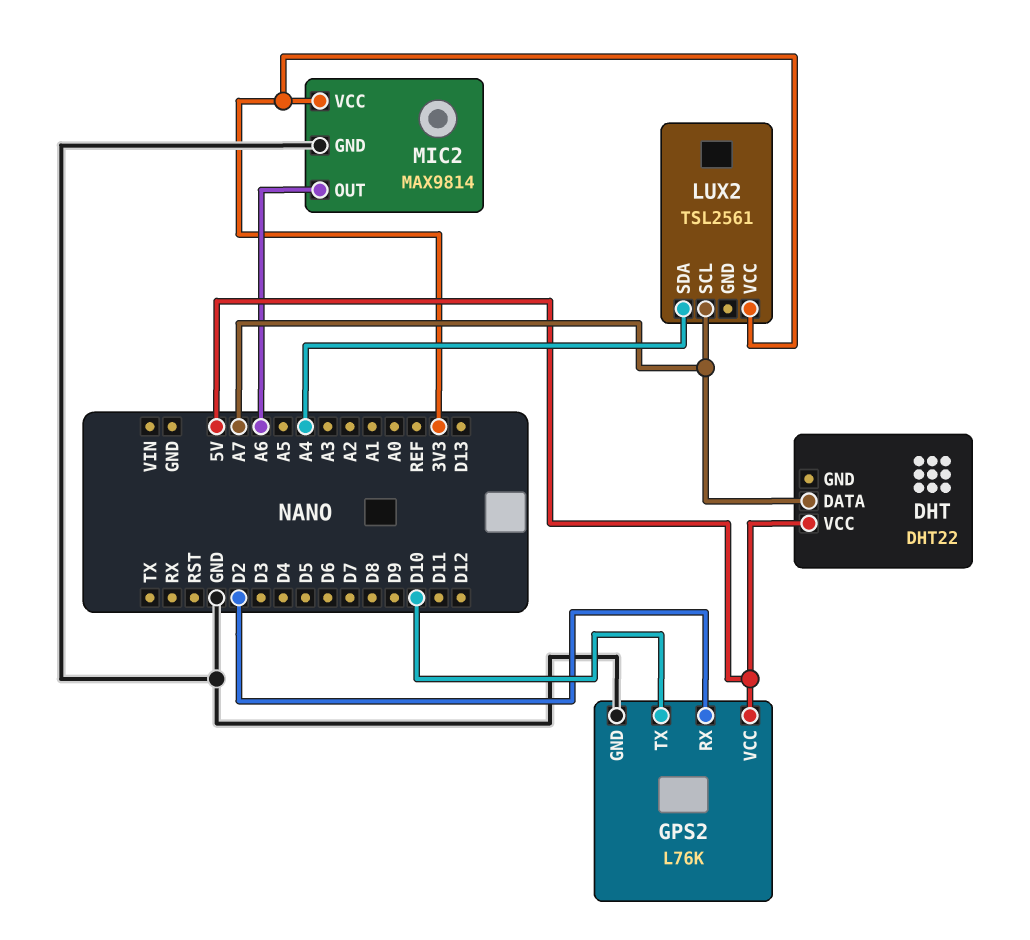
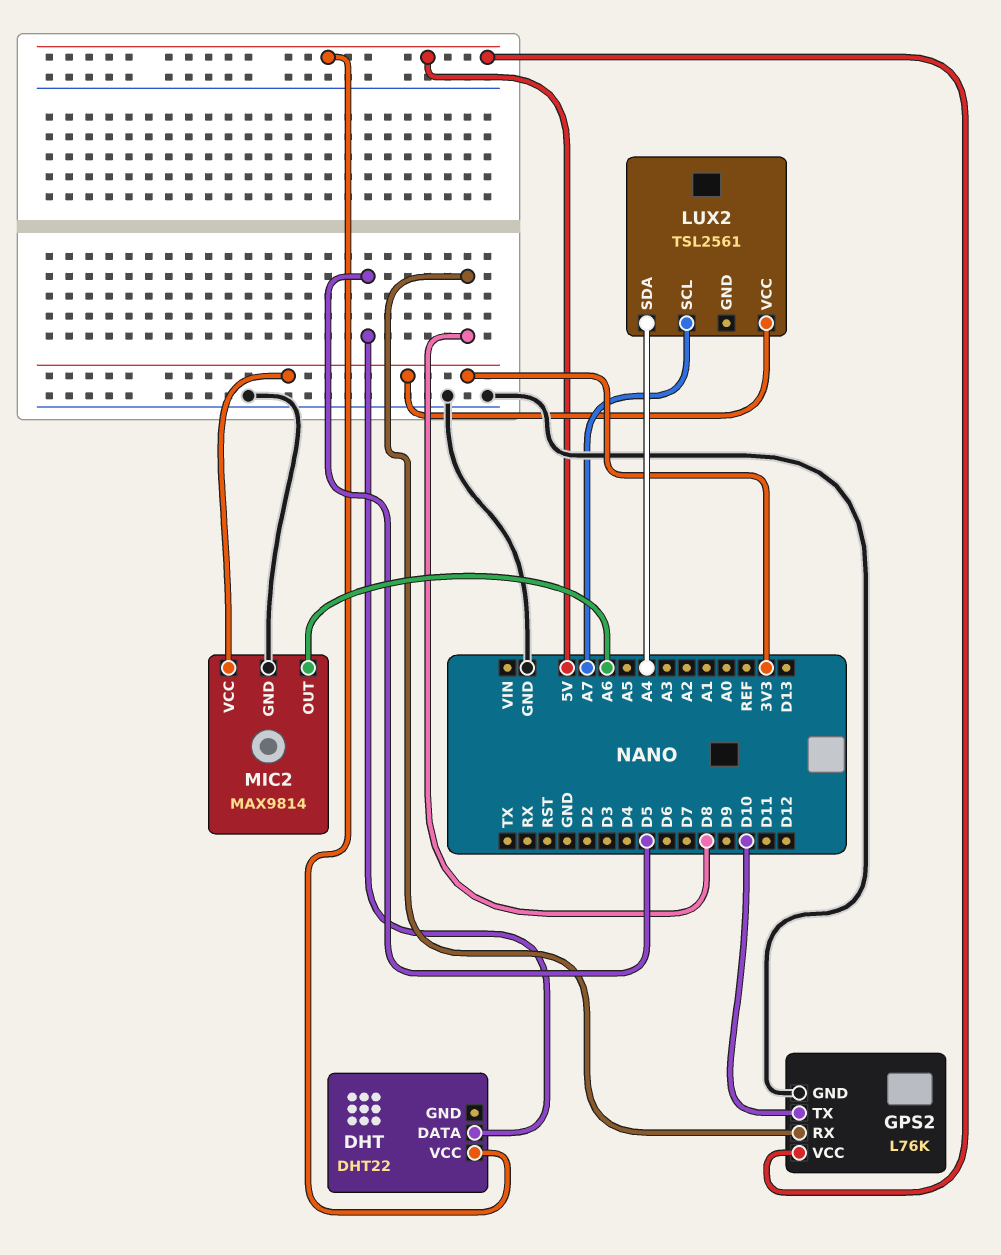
DHT pin DATA: A7 -> D5
GPS2 pin RX: D2 -> D8

